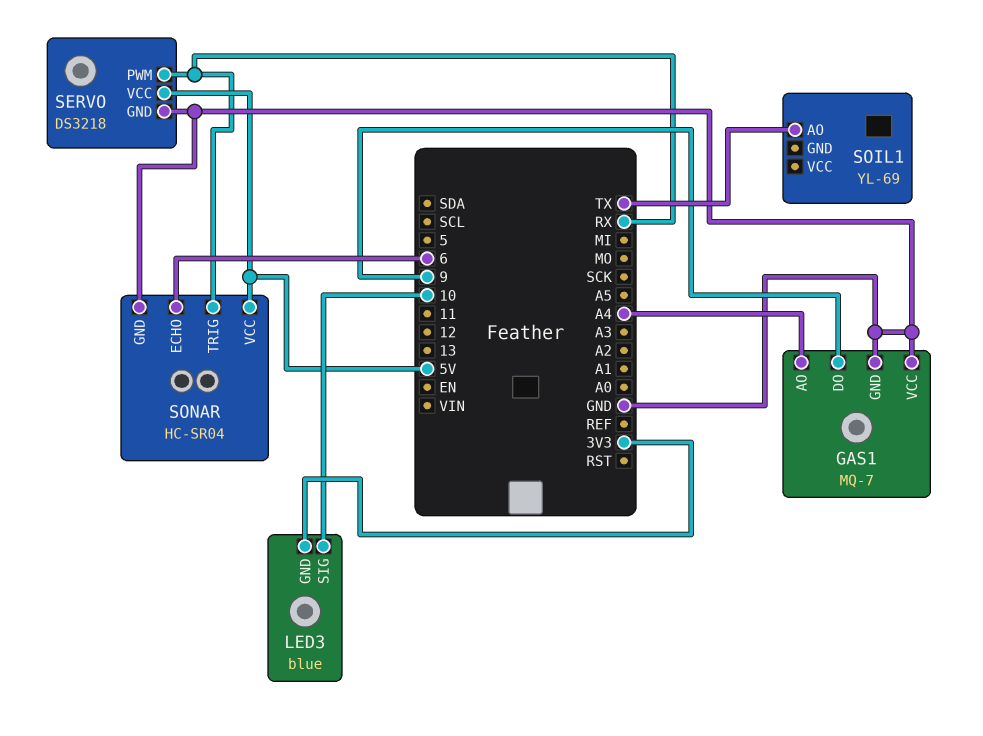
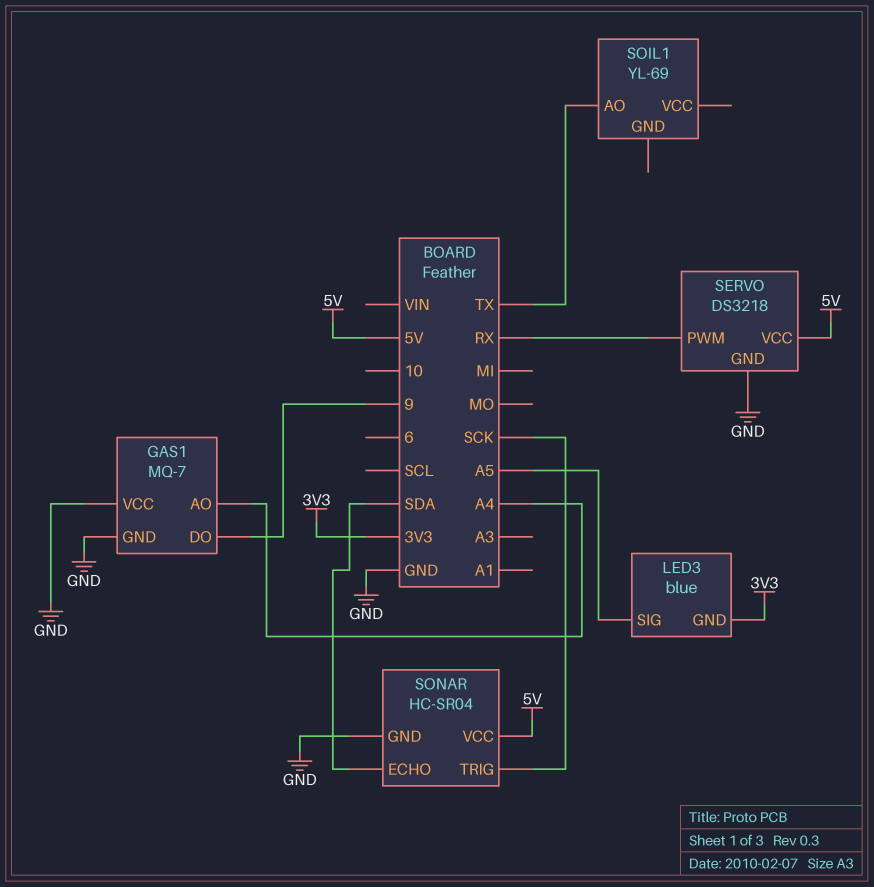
LED3 pin SIG: 10 -> A5
SONAR pin ECHO: 6 -> SDA
SONAR pin TRIG: RX -> SCK

